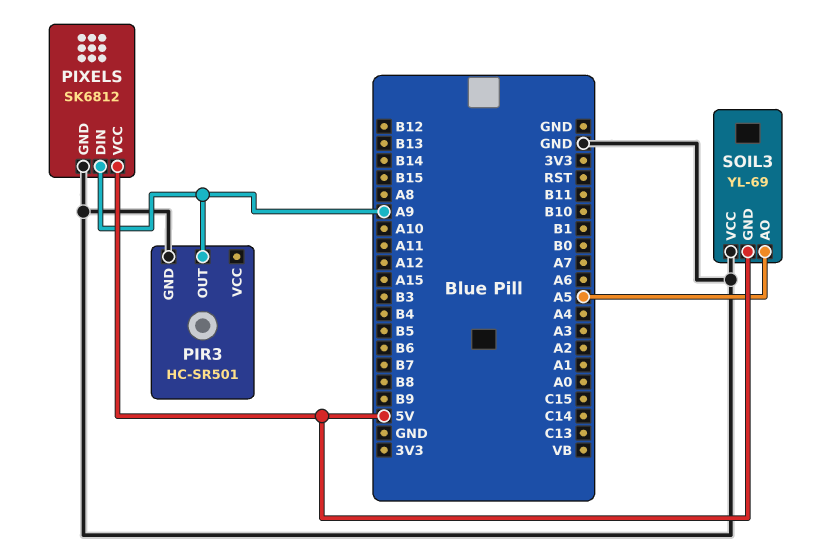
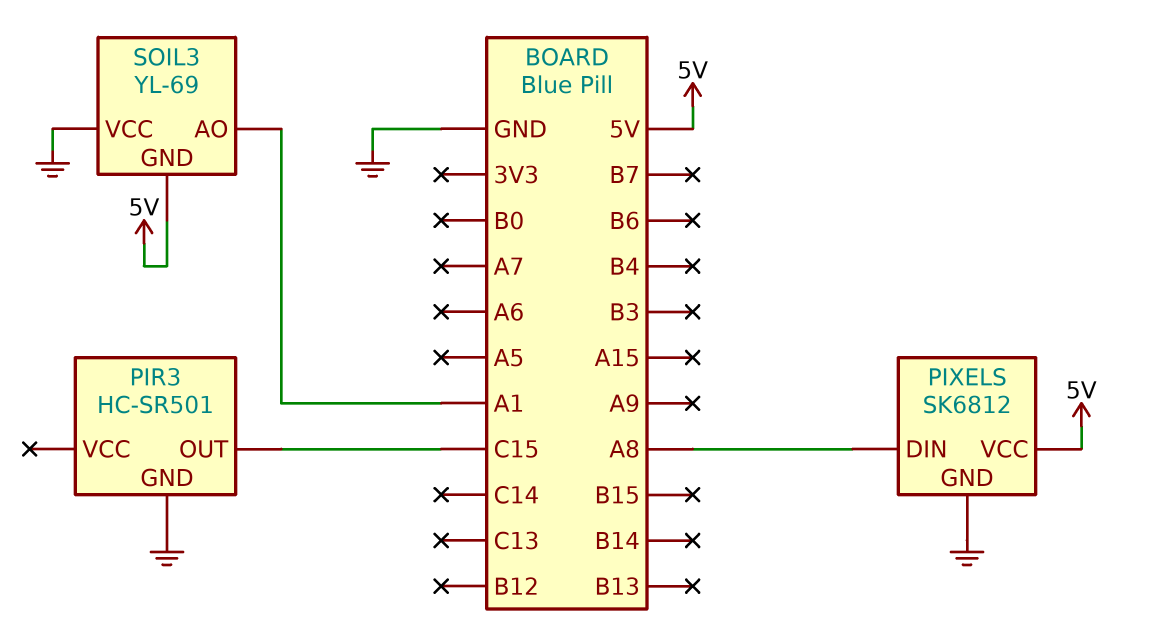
PIR3 pin OUT: A9 -> C15
PIXELS pin DIN: A9 -> A8
SOIL3 pin AO: A5 -> A1

